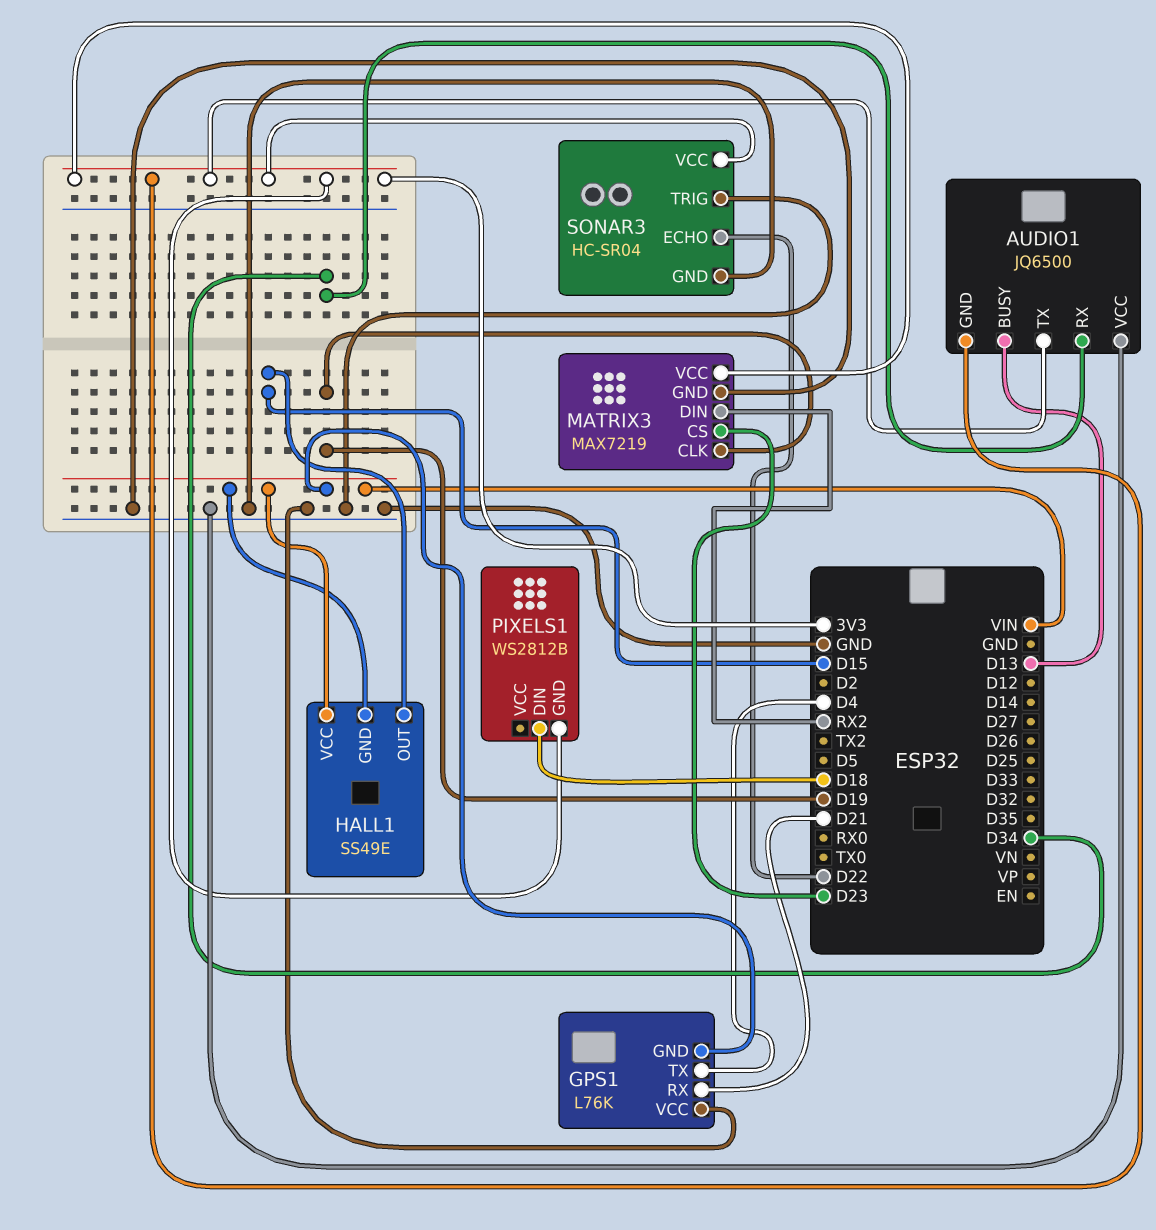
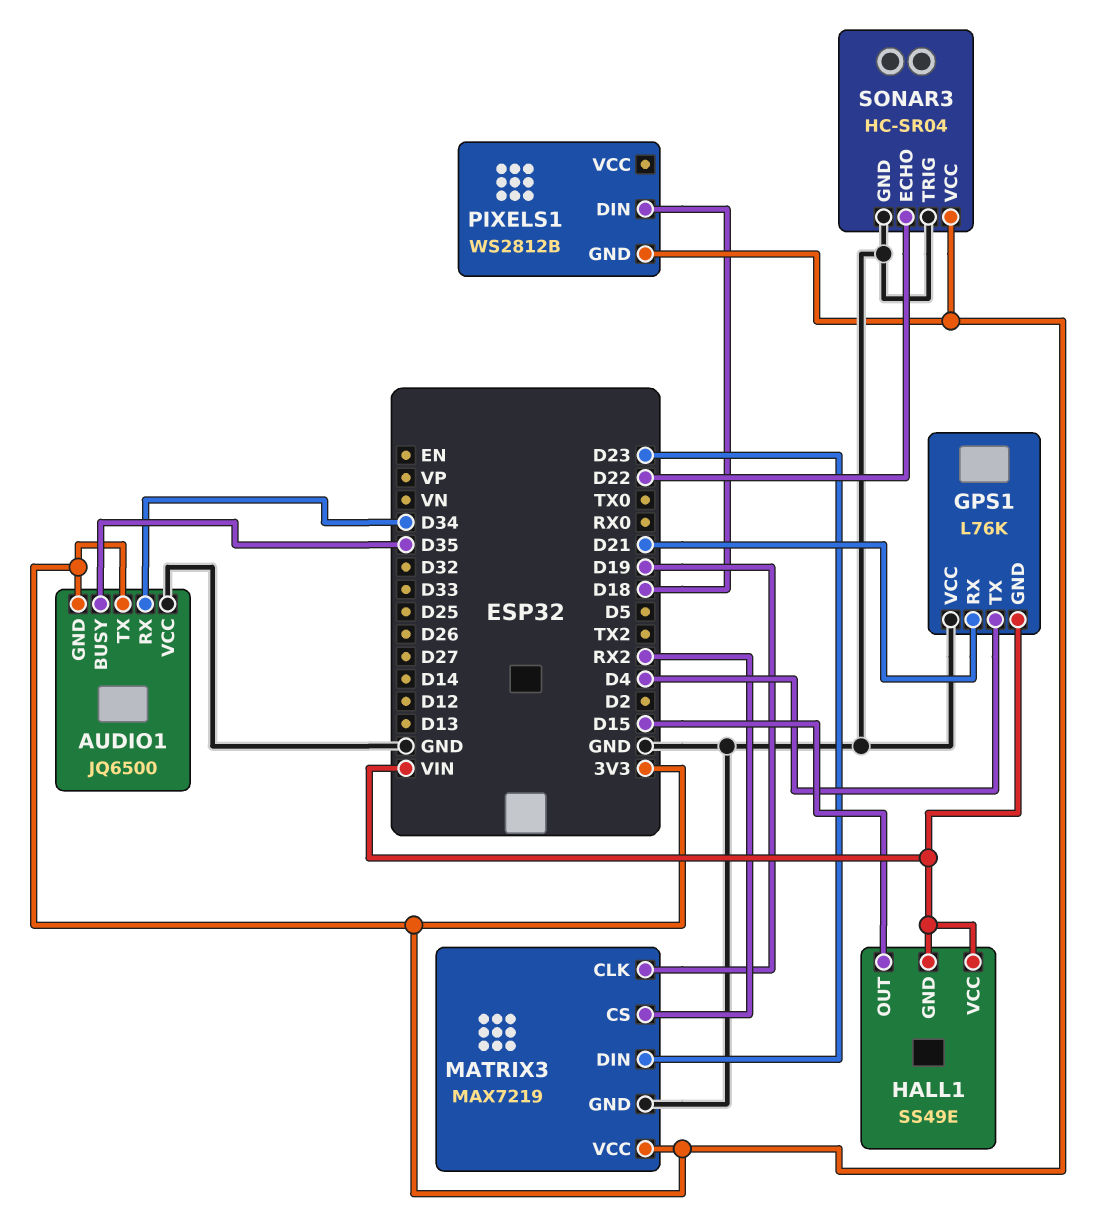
AUDIO1 pin BUSY: D13 -> D35
MATRIX3 pin CS: D23 -> RX2
MATRIX3 pin DIN: RX2 -> D23

